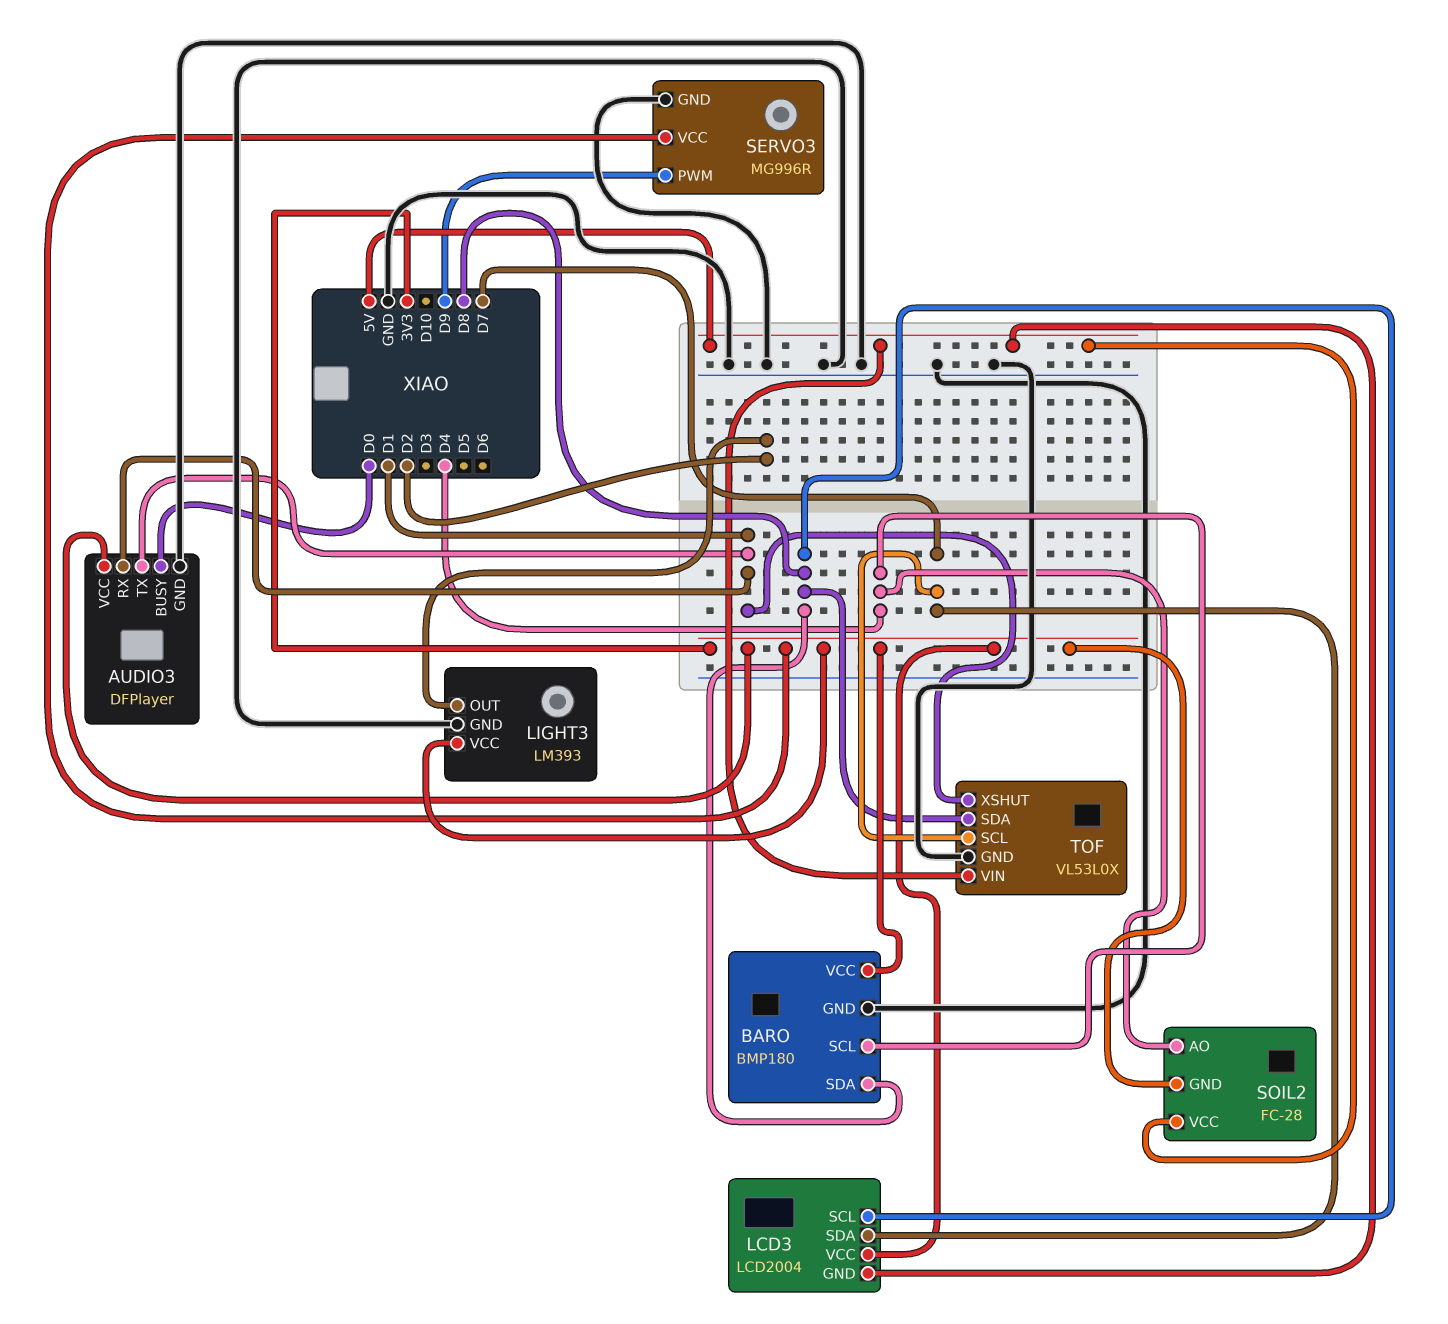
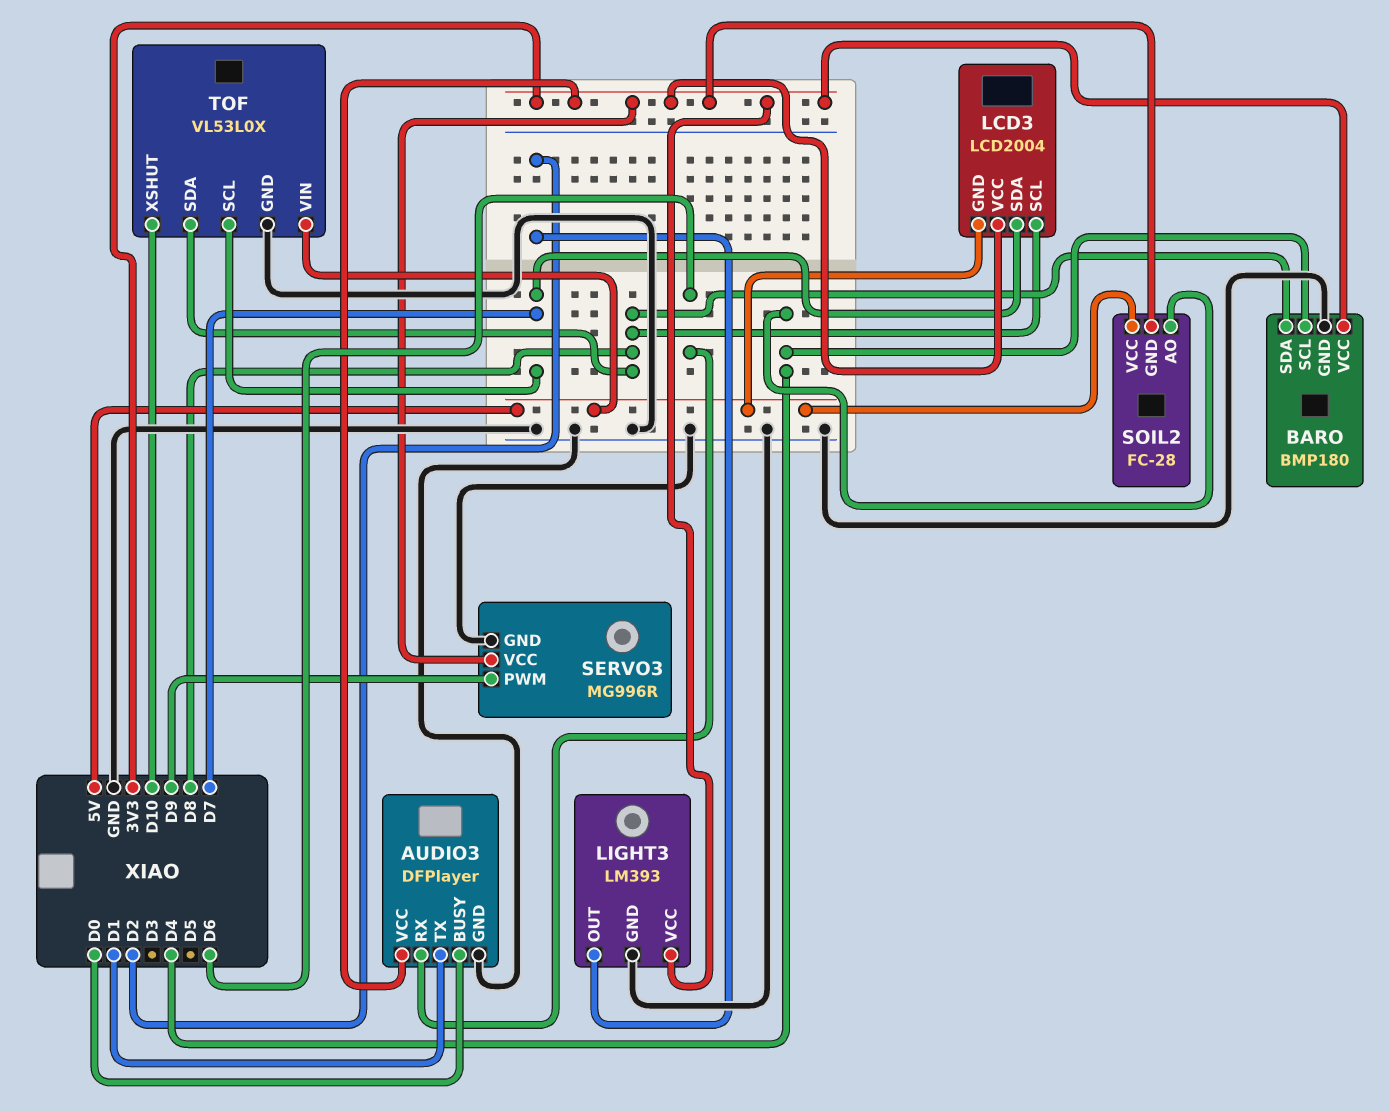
AUDIO3 pin RX: D1 -> D6
TOF pin XSHUT: D1 -> D10

